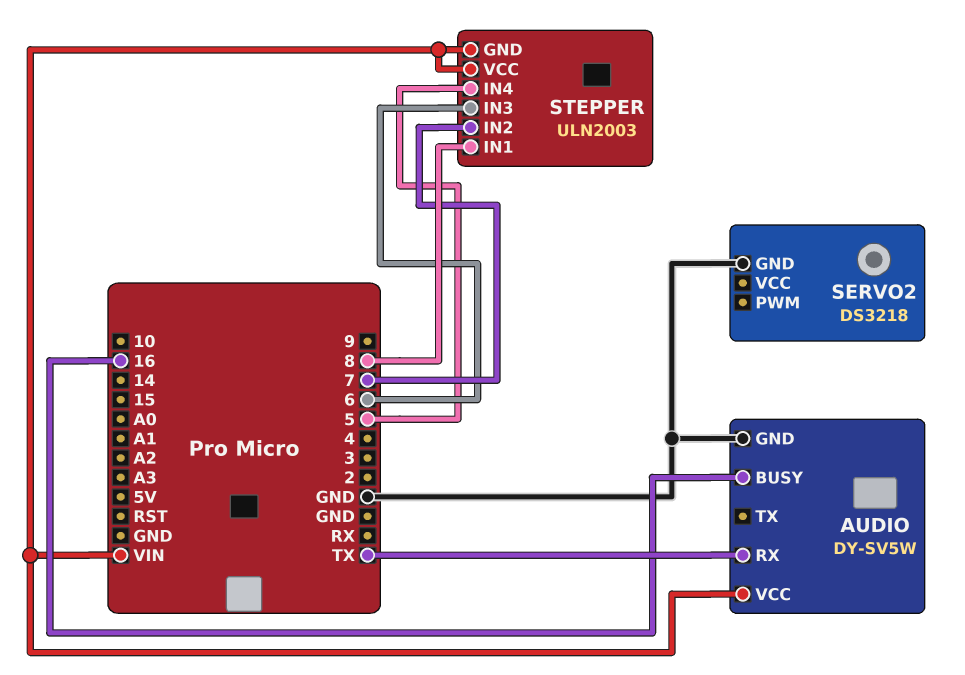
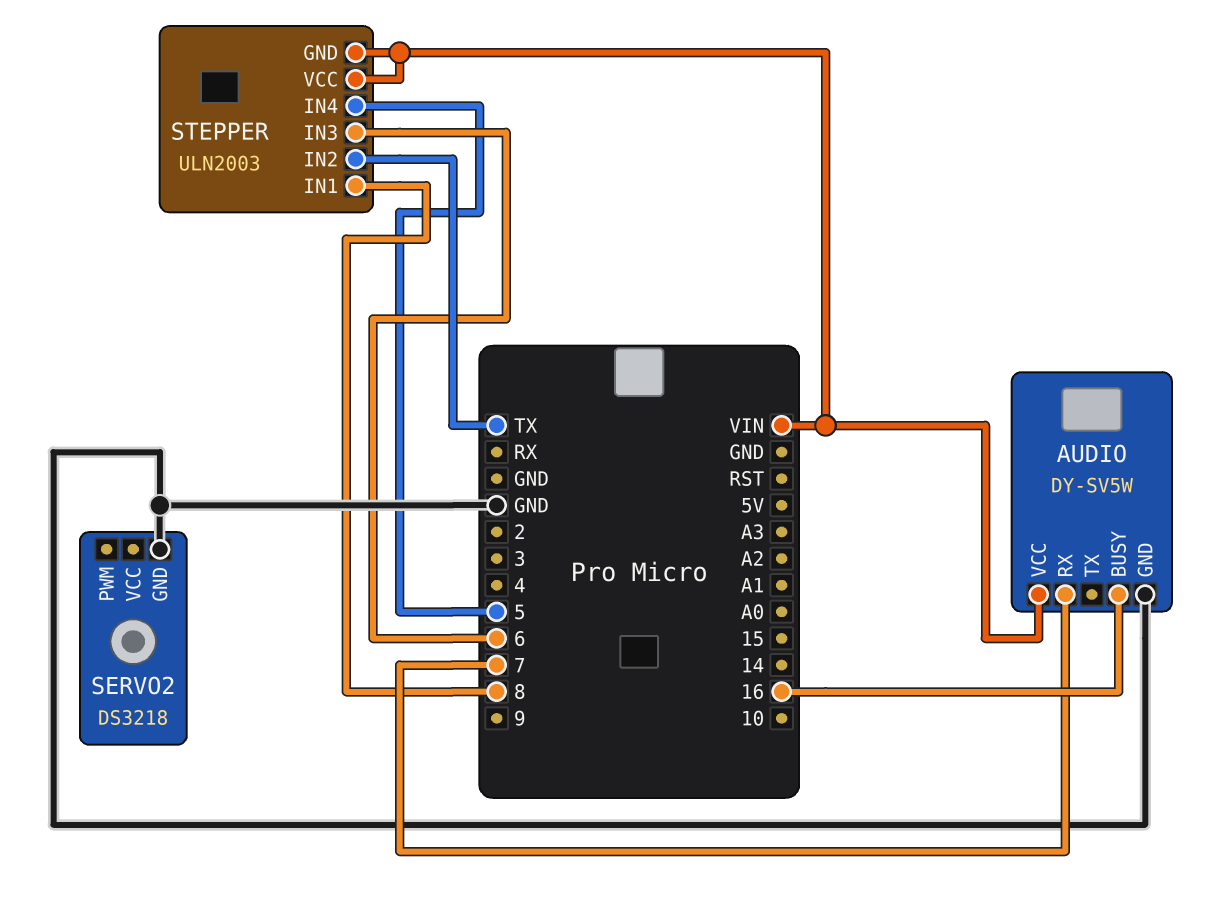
AUDIO pin RX: TX -> 7
STEPPER pin IN2: 7 -> TX

